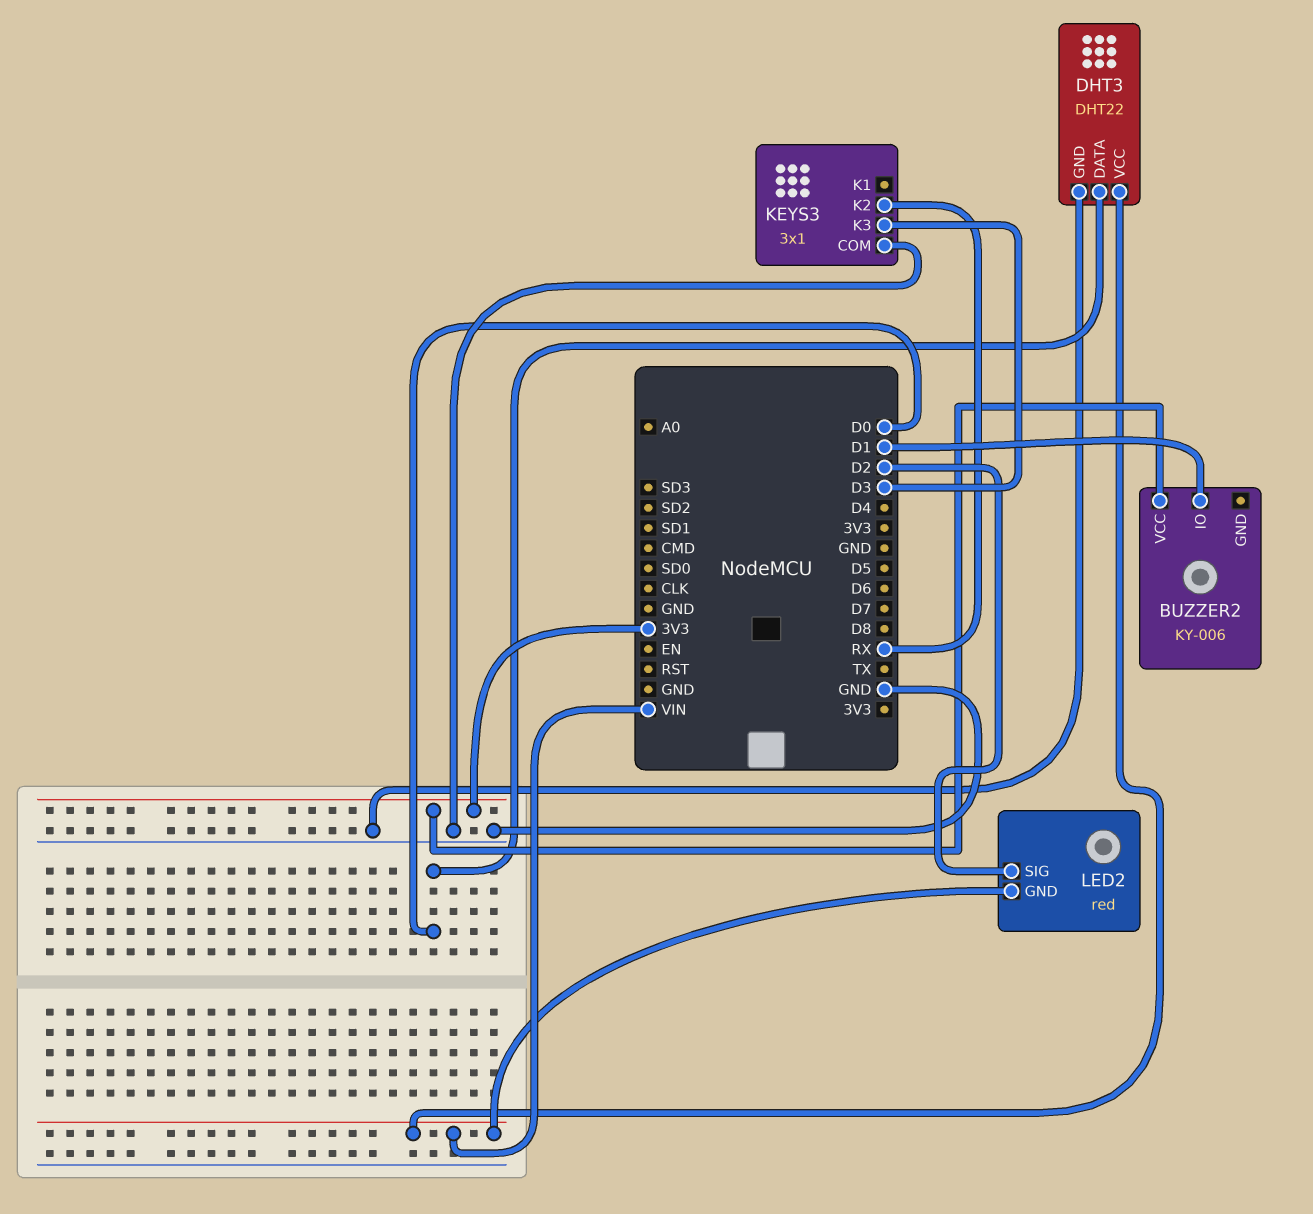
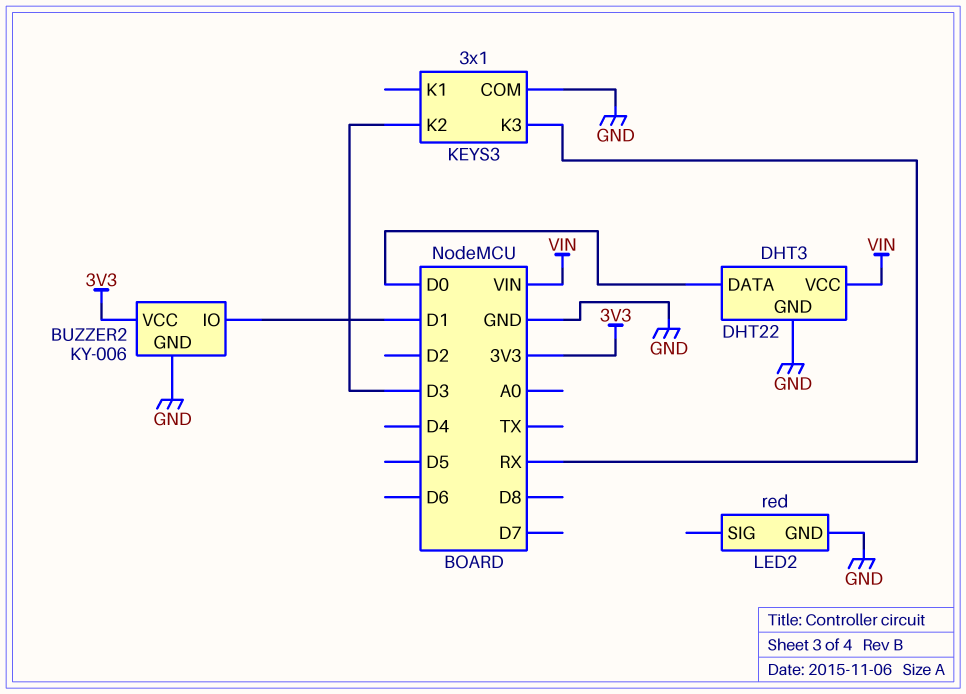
BUZZER2 pin GND: none -> GND
KEYS3 pin K2: RX -> D3
KEYS3 pin K3: D3 -> RX
LED2 pin GND: VIN -> GND
LED2 pin SIG: D2 -> none

